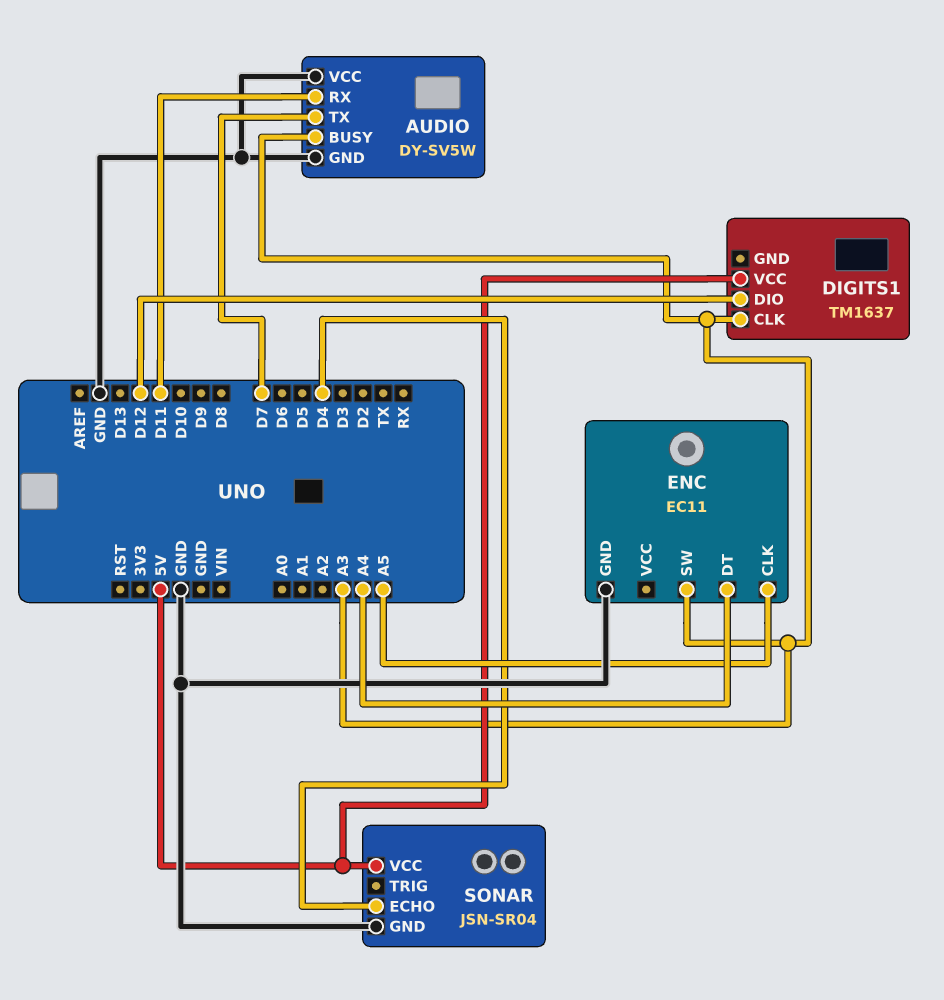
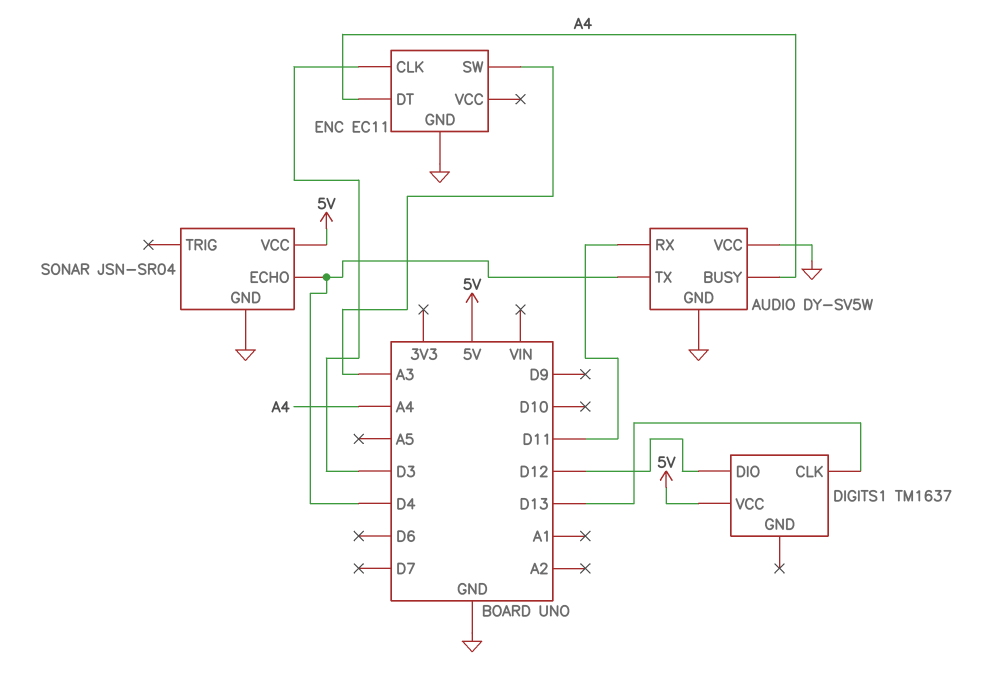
AUDIO pin BUSY: A3 -> A4
AUDIO pin TX: D7 -> D4
DIGITS1 pin CLK: A3 -> D13
ENC pin CLK: A5 -> D3

